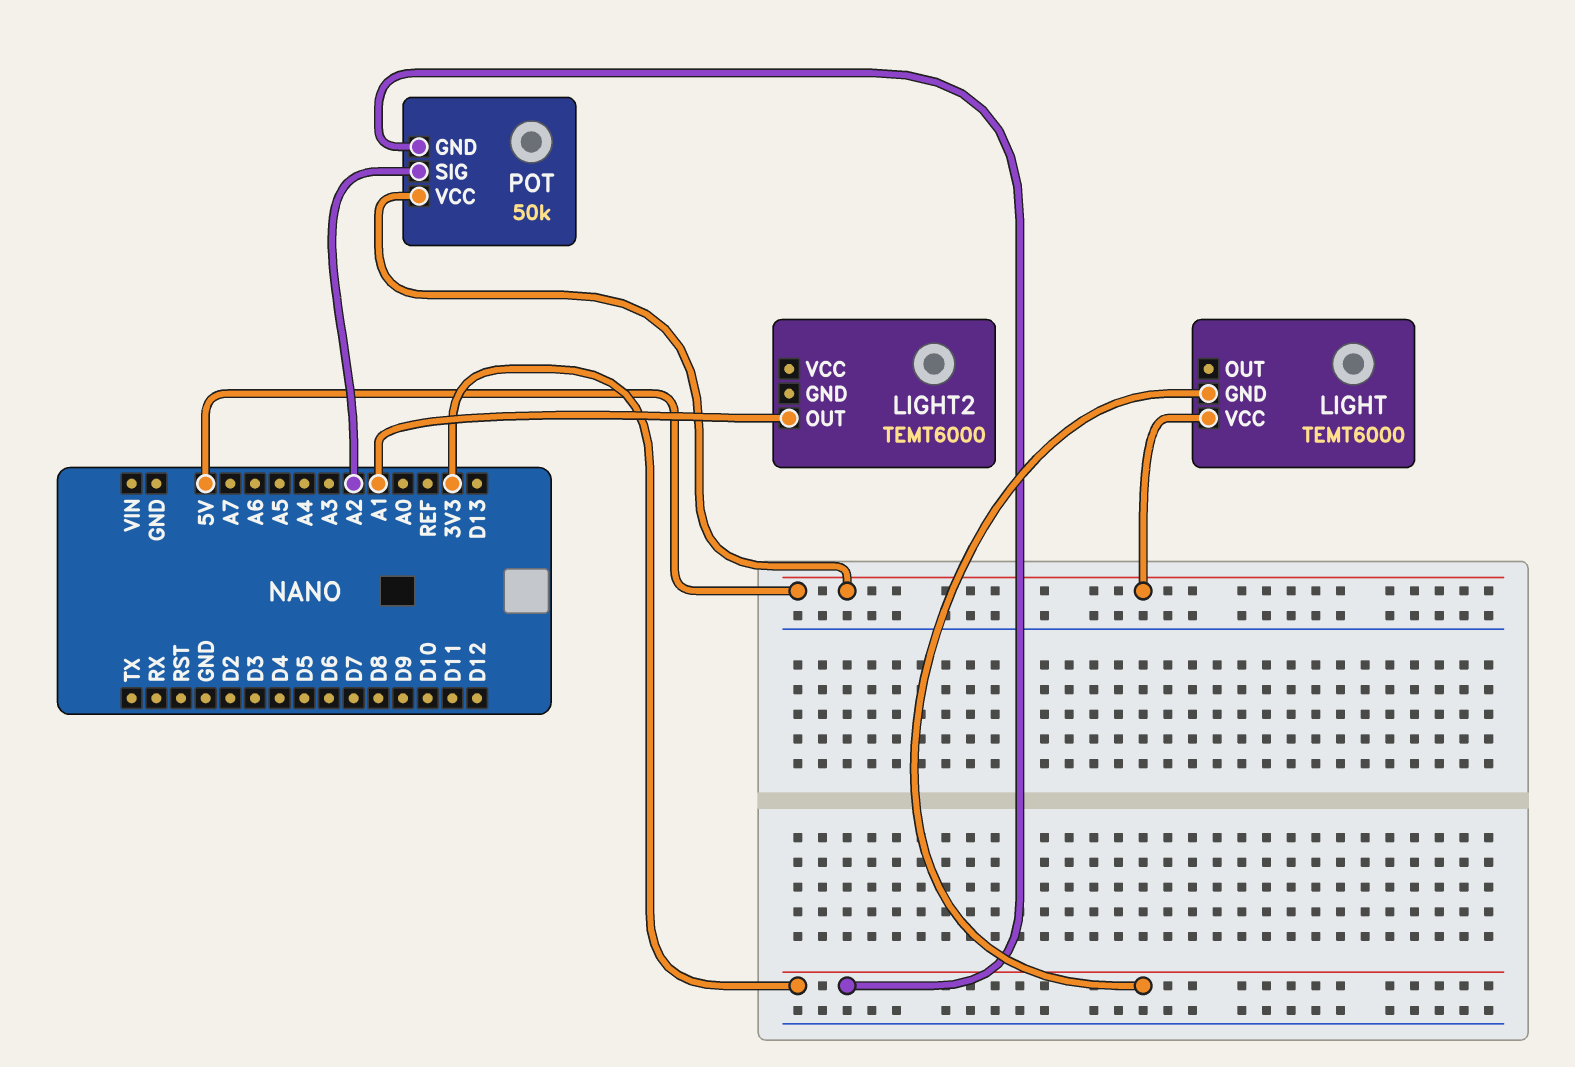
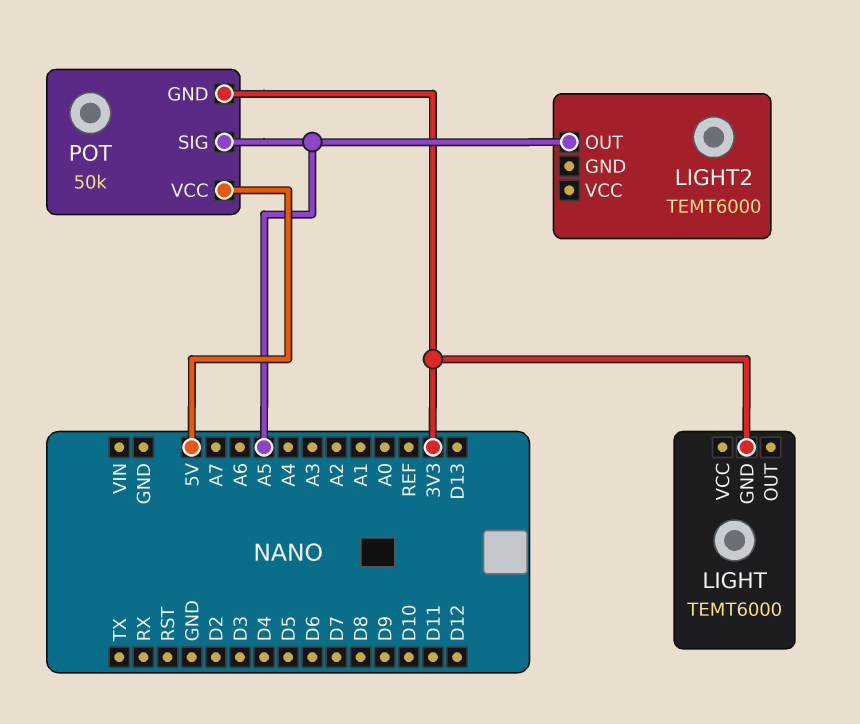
LIGHT pin VCC: 5V -> none
LIGHT2 pin OUT: A1 -> A5
POT pin SIG: A2 -> A5

